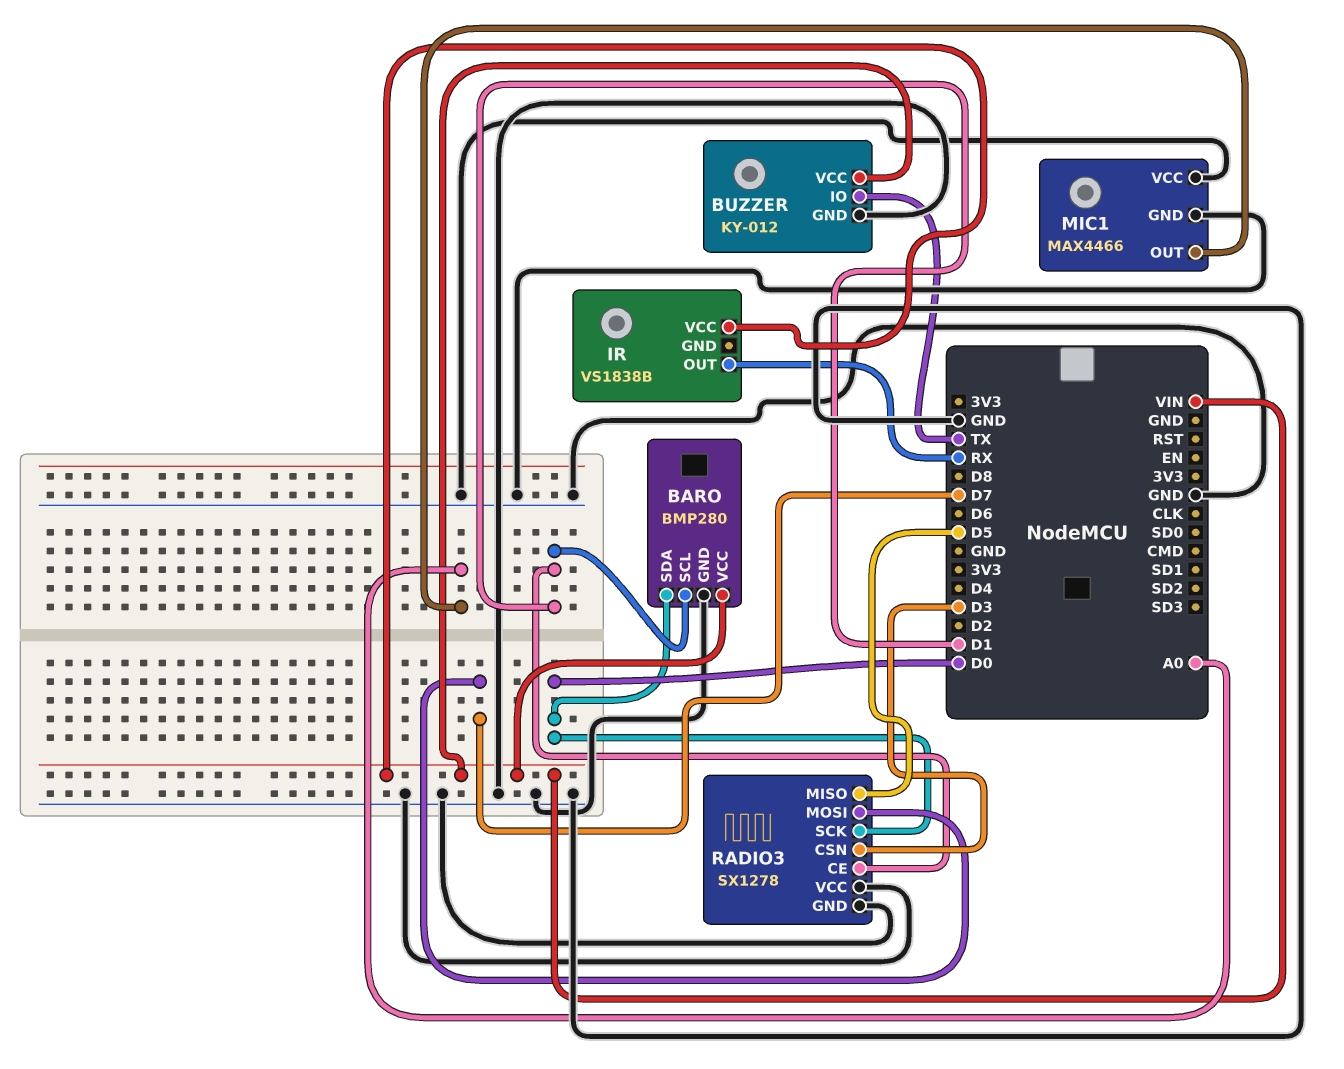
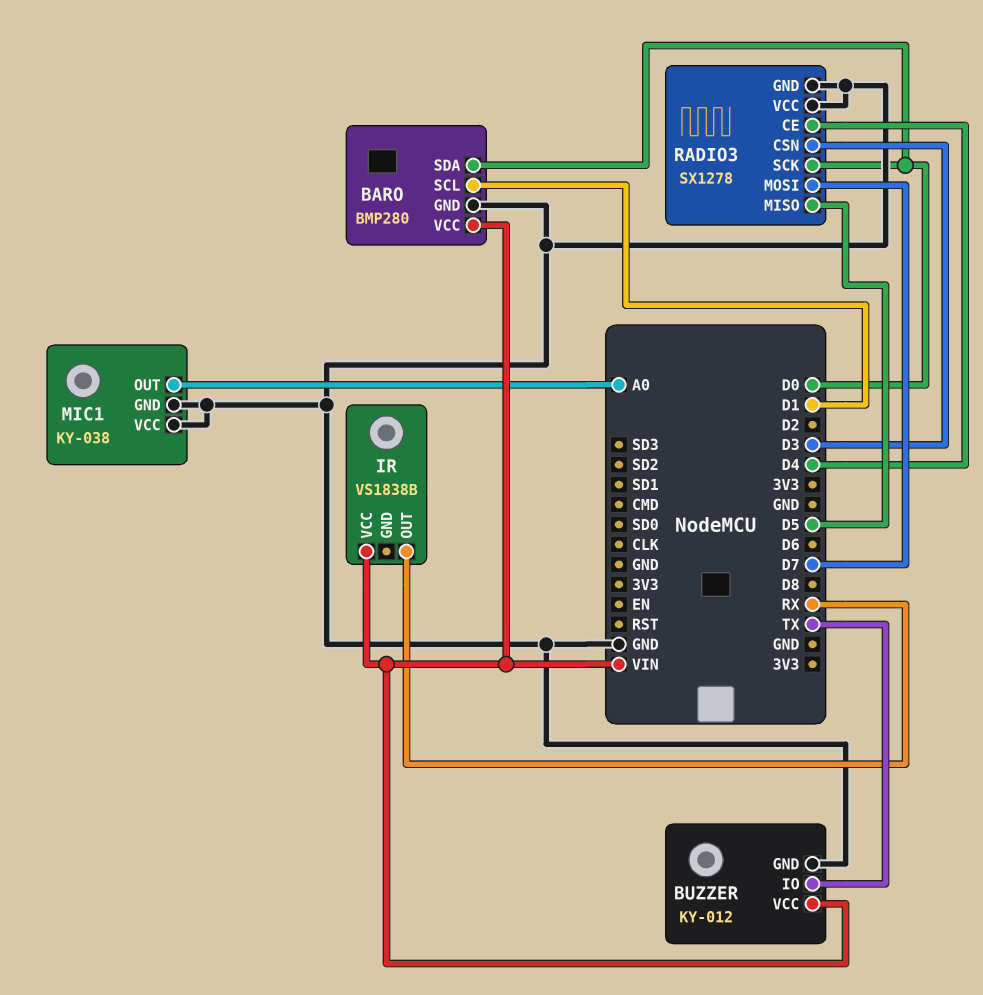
MIC1: MAX4466 -> KY-038
RADIO3 pin CE: D1 -> D4

